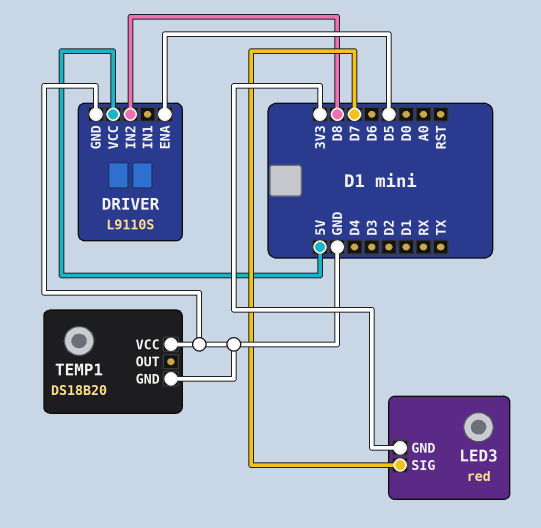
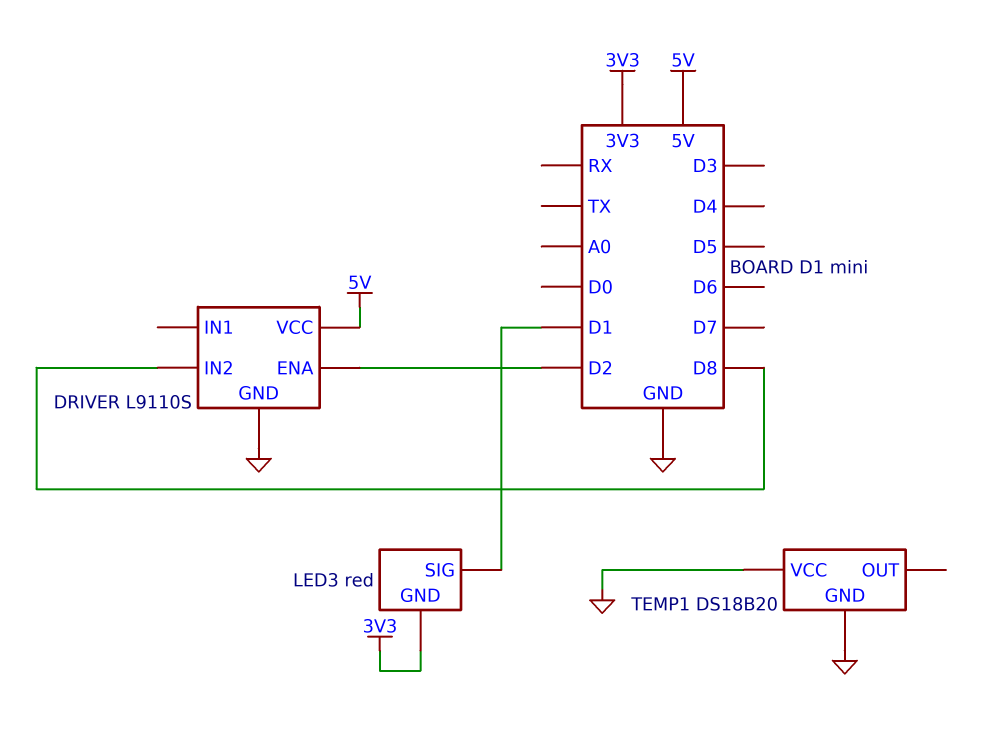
DRIVER pin ENA: D5 -> D2
LED3 pin SIG: D7 -> D1

